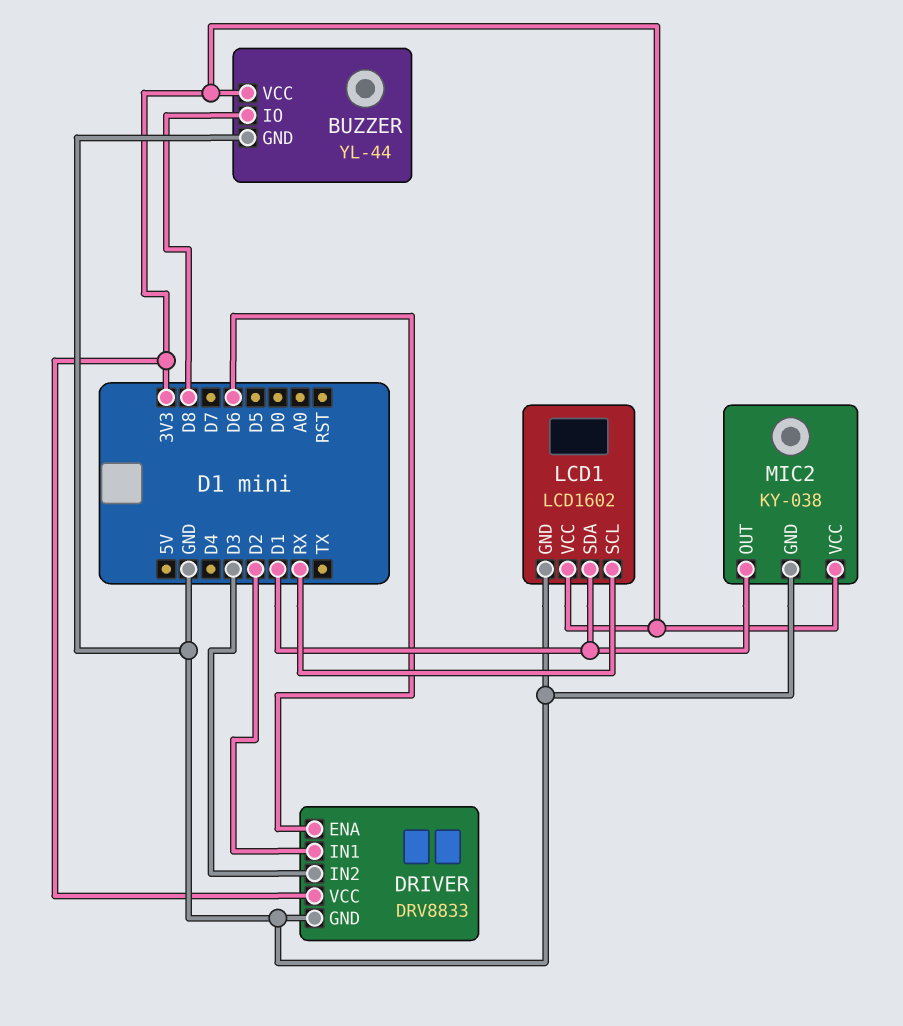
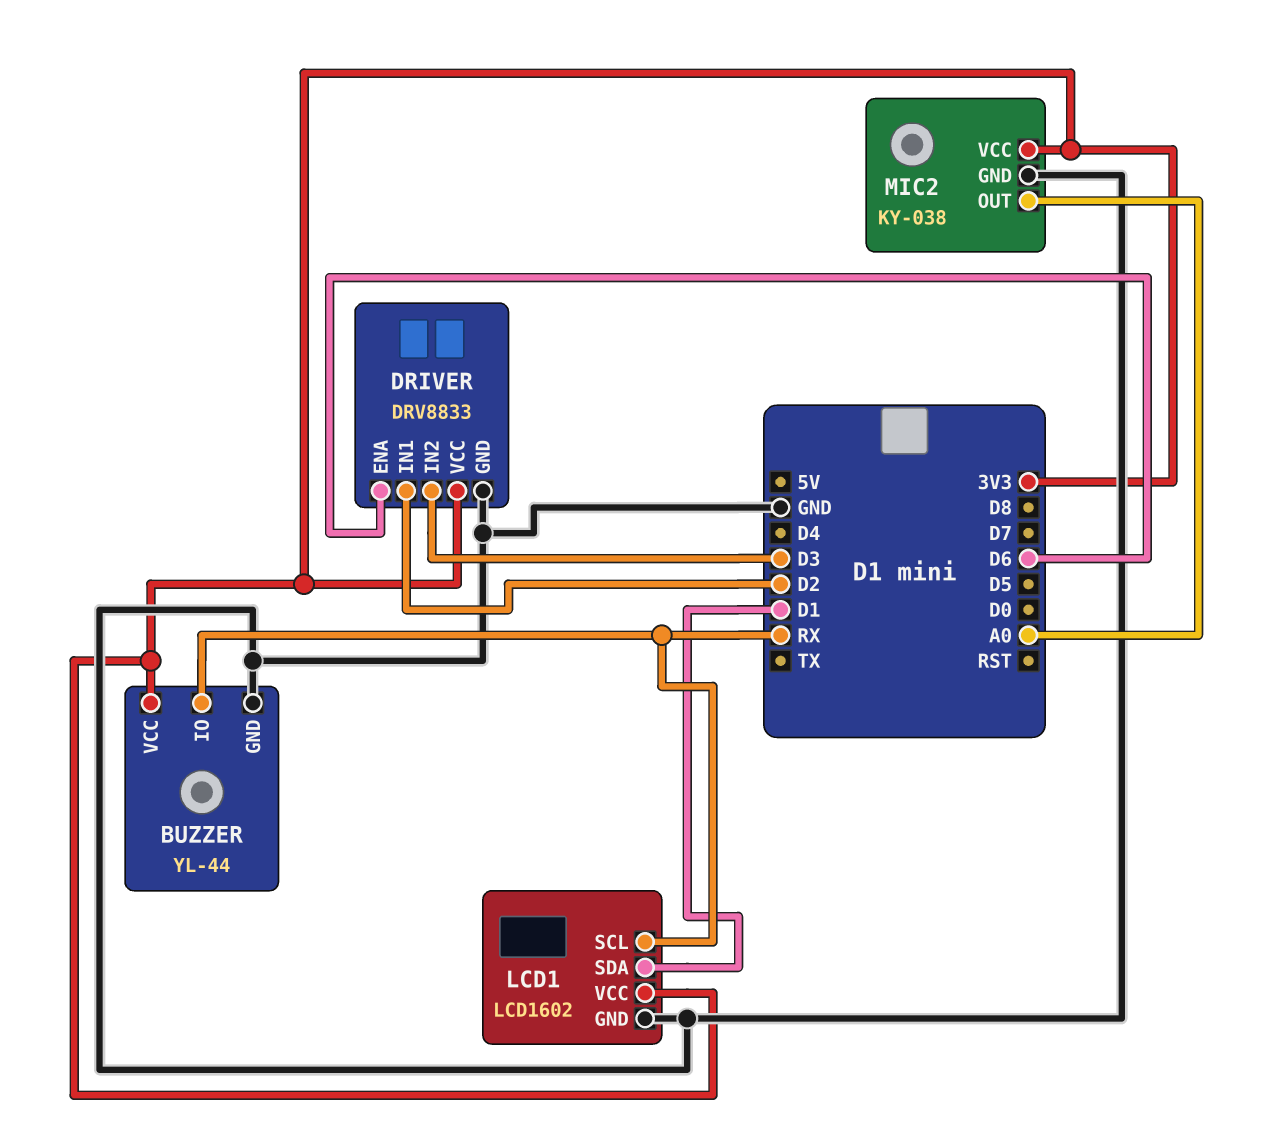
BUZZER pin IO: D8 -> RX
MIC2 pin OUT: D1 -> A0

